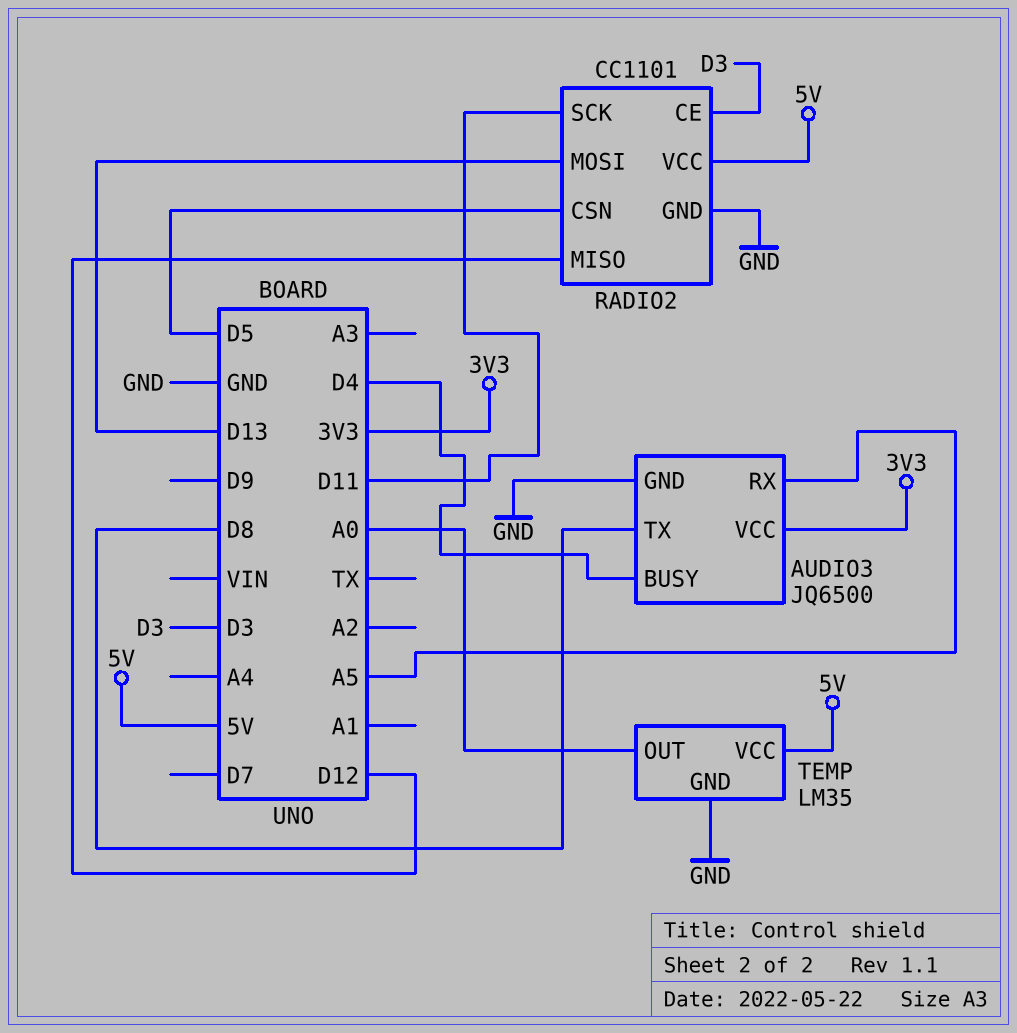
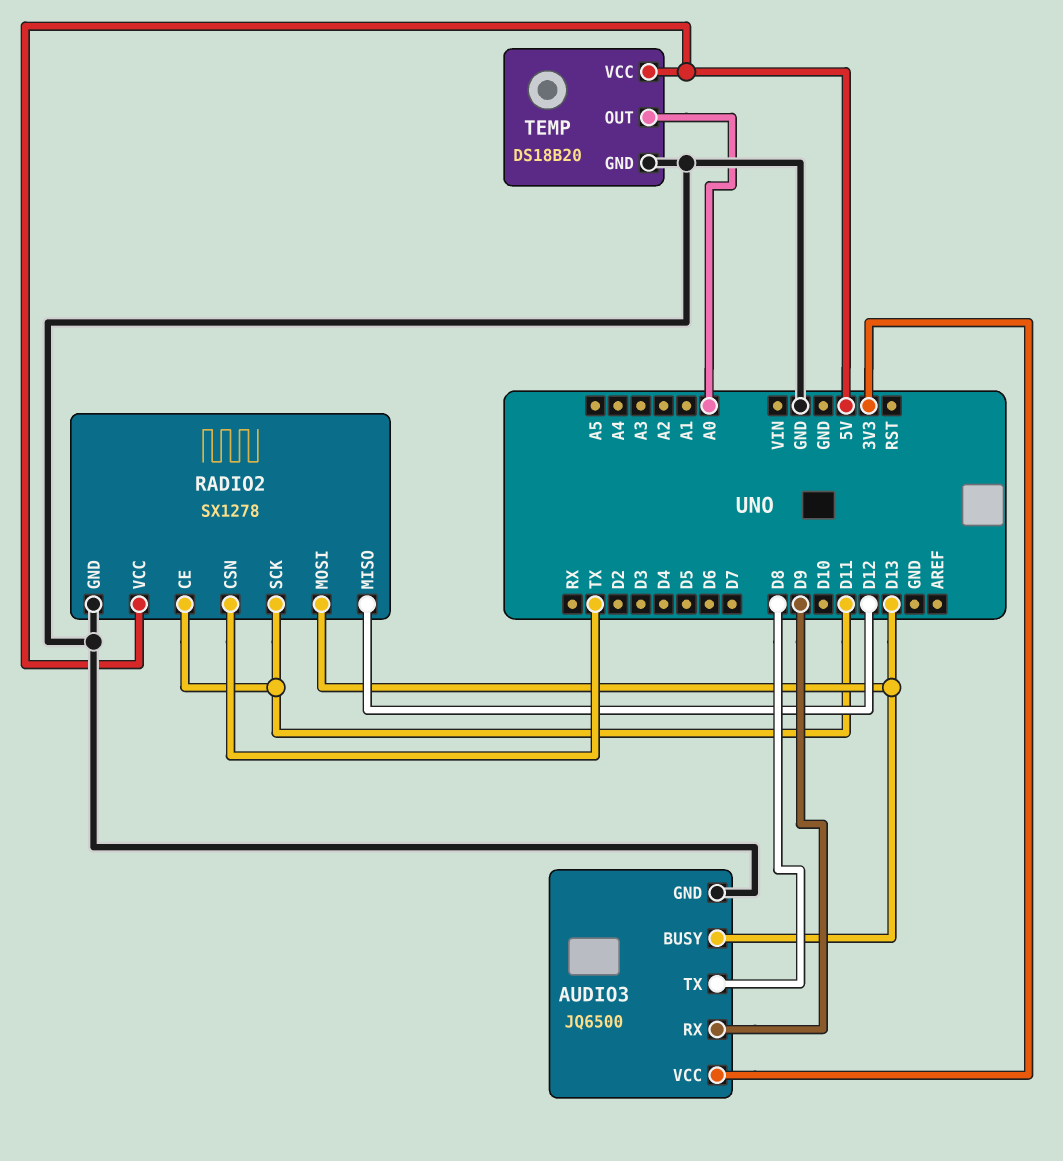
AUDIO3 pin BUSY: D4 -> D13
AUDIO3 pin RX: A5 -> D9
RADIO2: CC1101 -> SX1278
RADIO2 pin CE: D3 -> D11
RADIO2 pin CSN: D5 -> TX
TEMP: LM35 -> DS18B20

